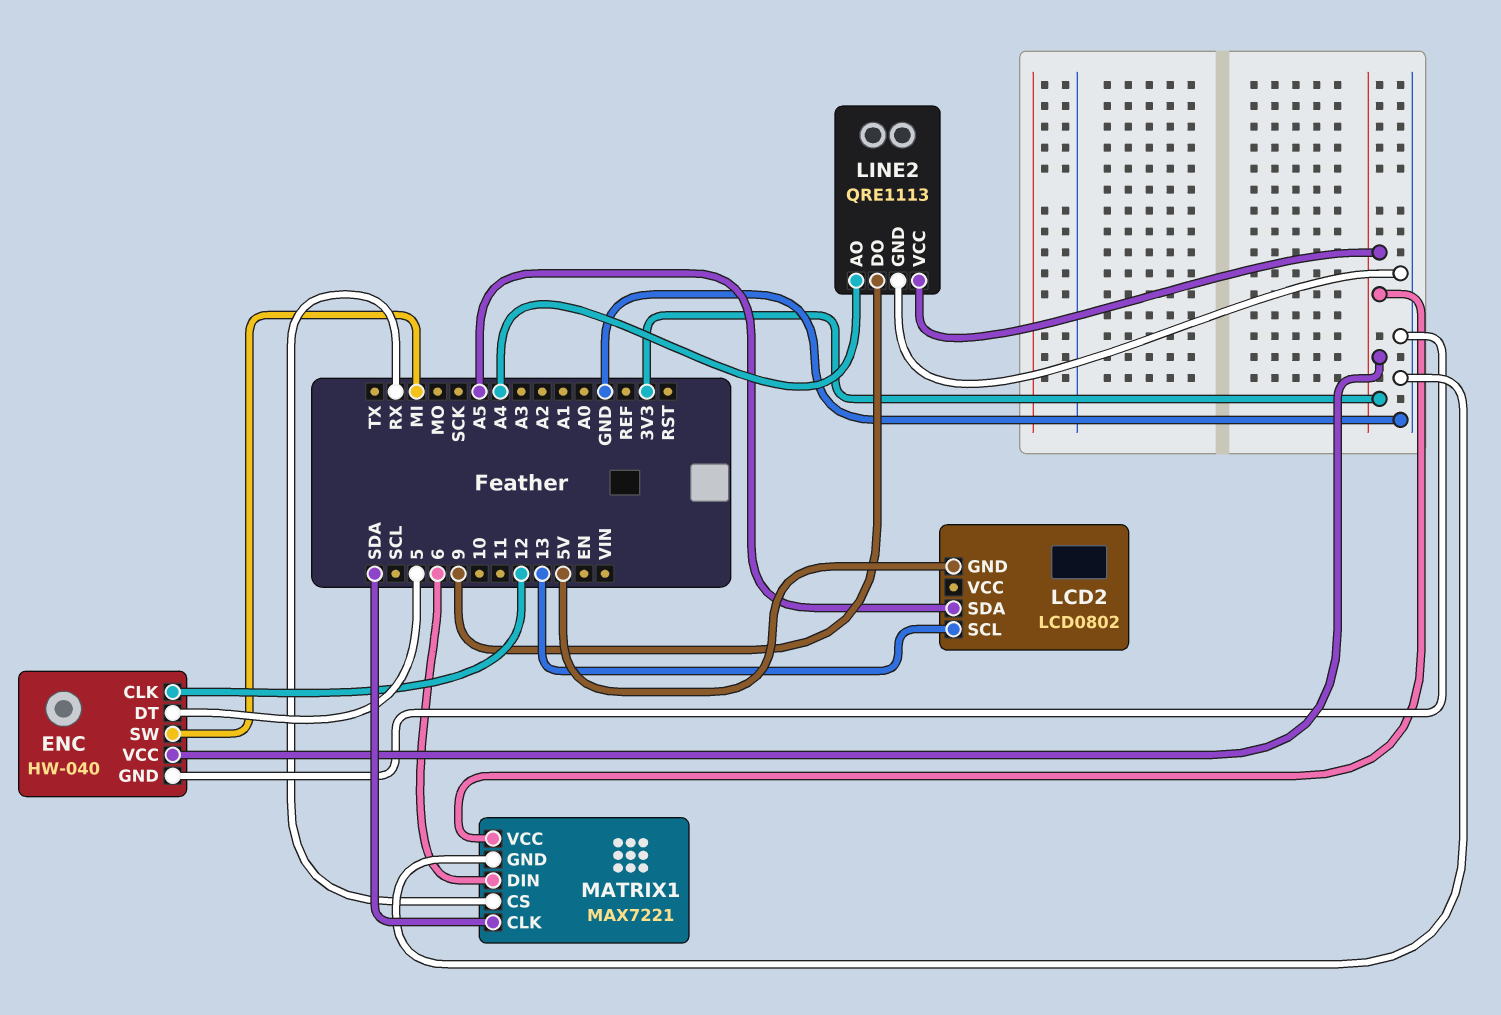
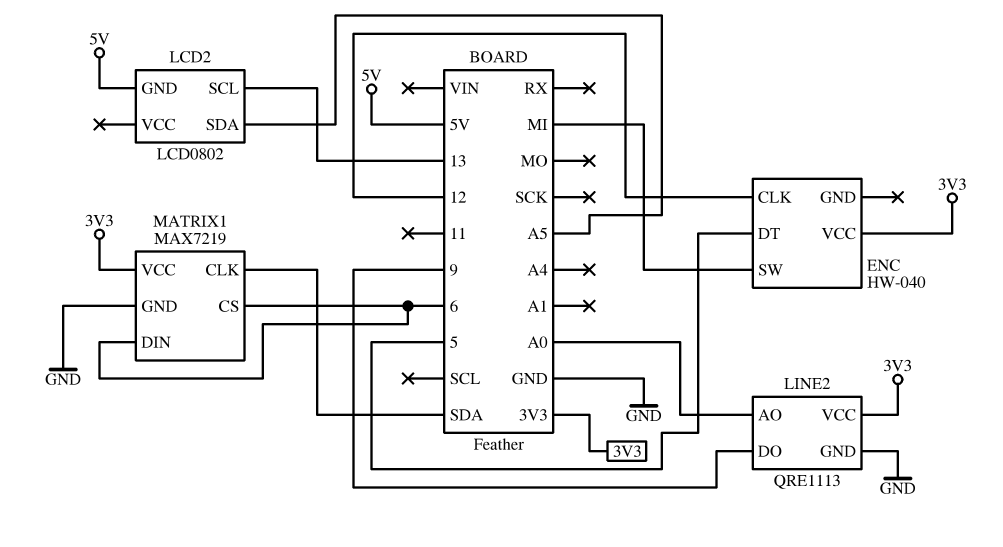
ENC pin GND: GND -> none
LINE2 pin AO: A4 -> A0
MATRIX1: MAX7221 -> MAX7219
MATRIX1 pin CS: RX -> 6

